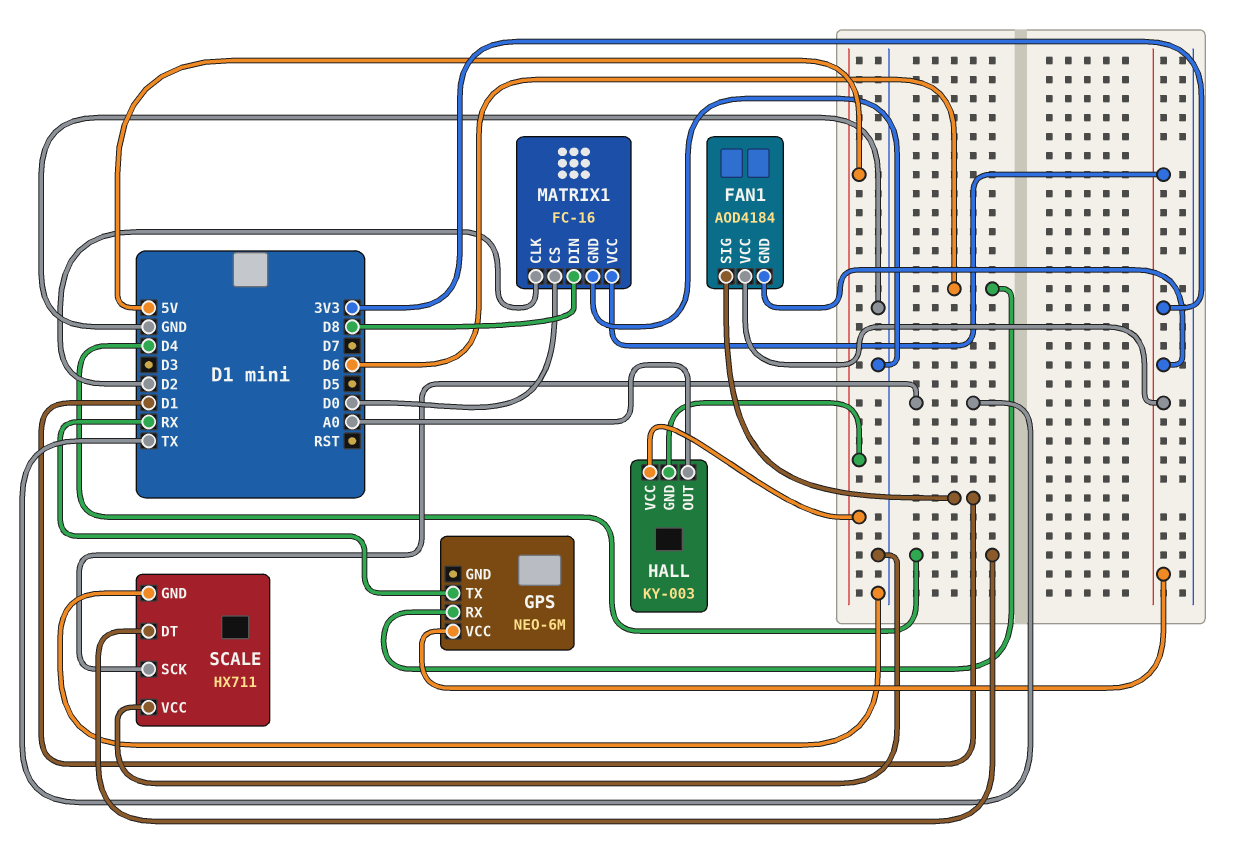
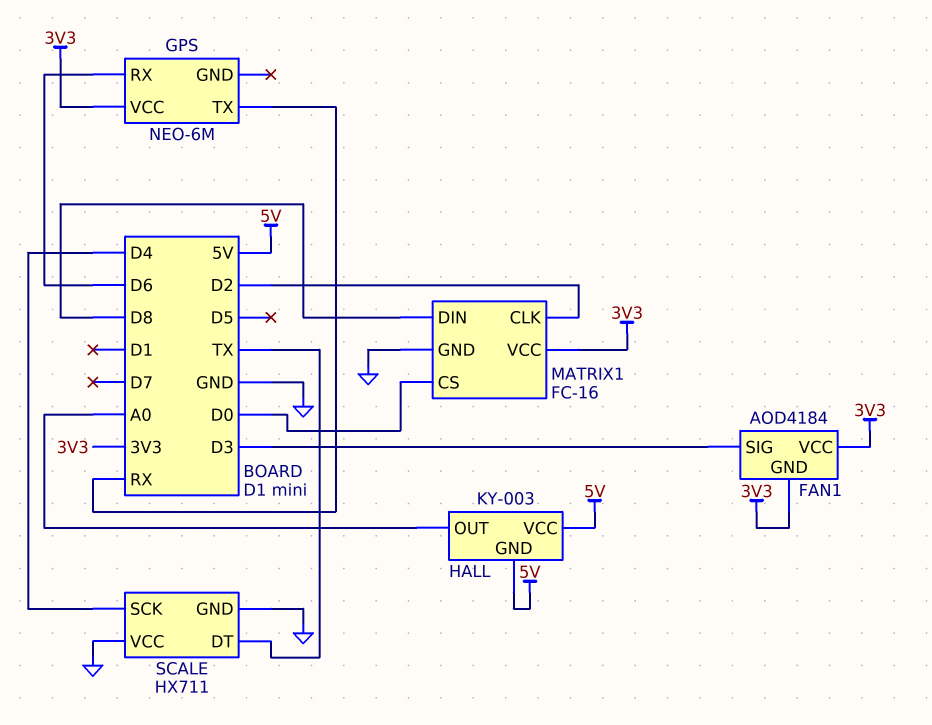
FAN1 pin SIG: D1 -> D3
SCALE pin DT: D4 -> TX
SCALE pin SCK: TX -> D4

